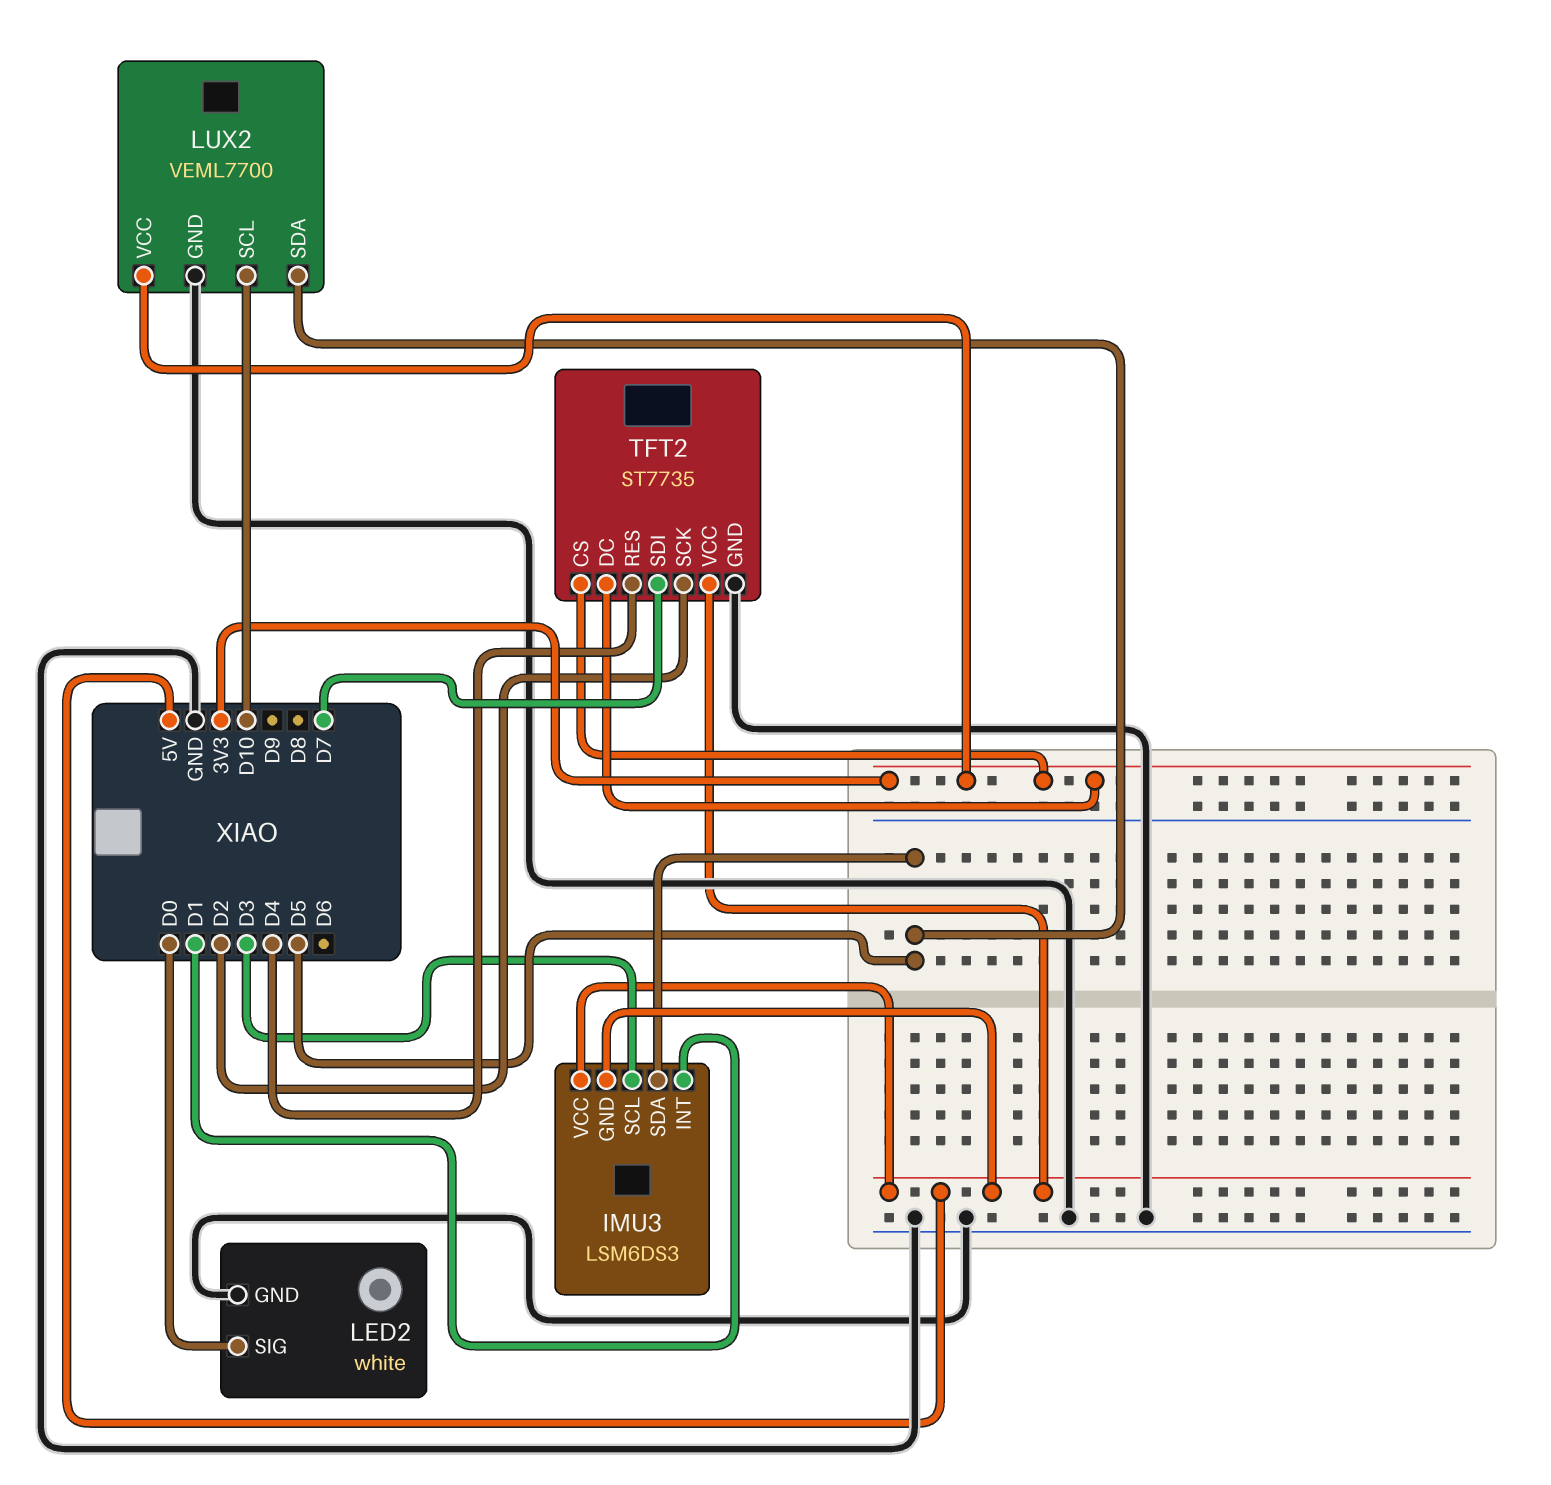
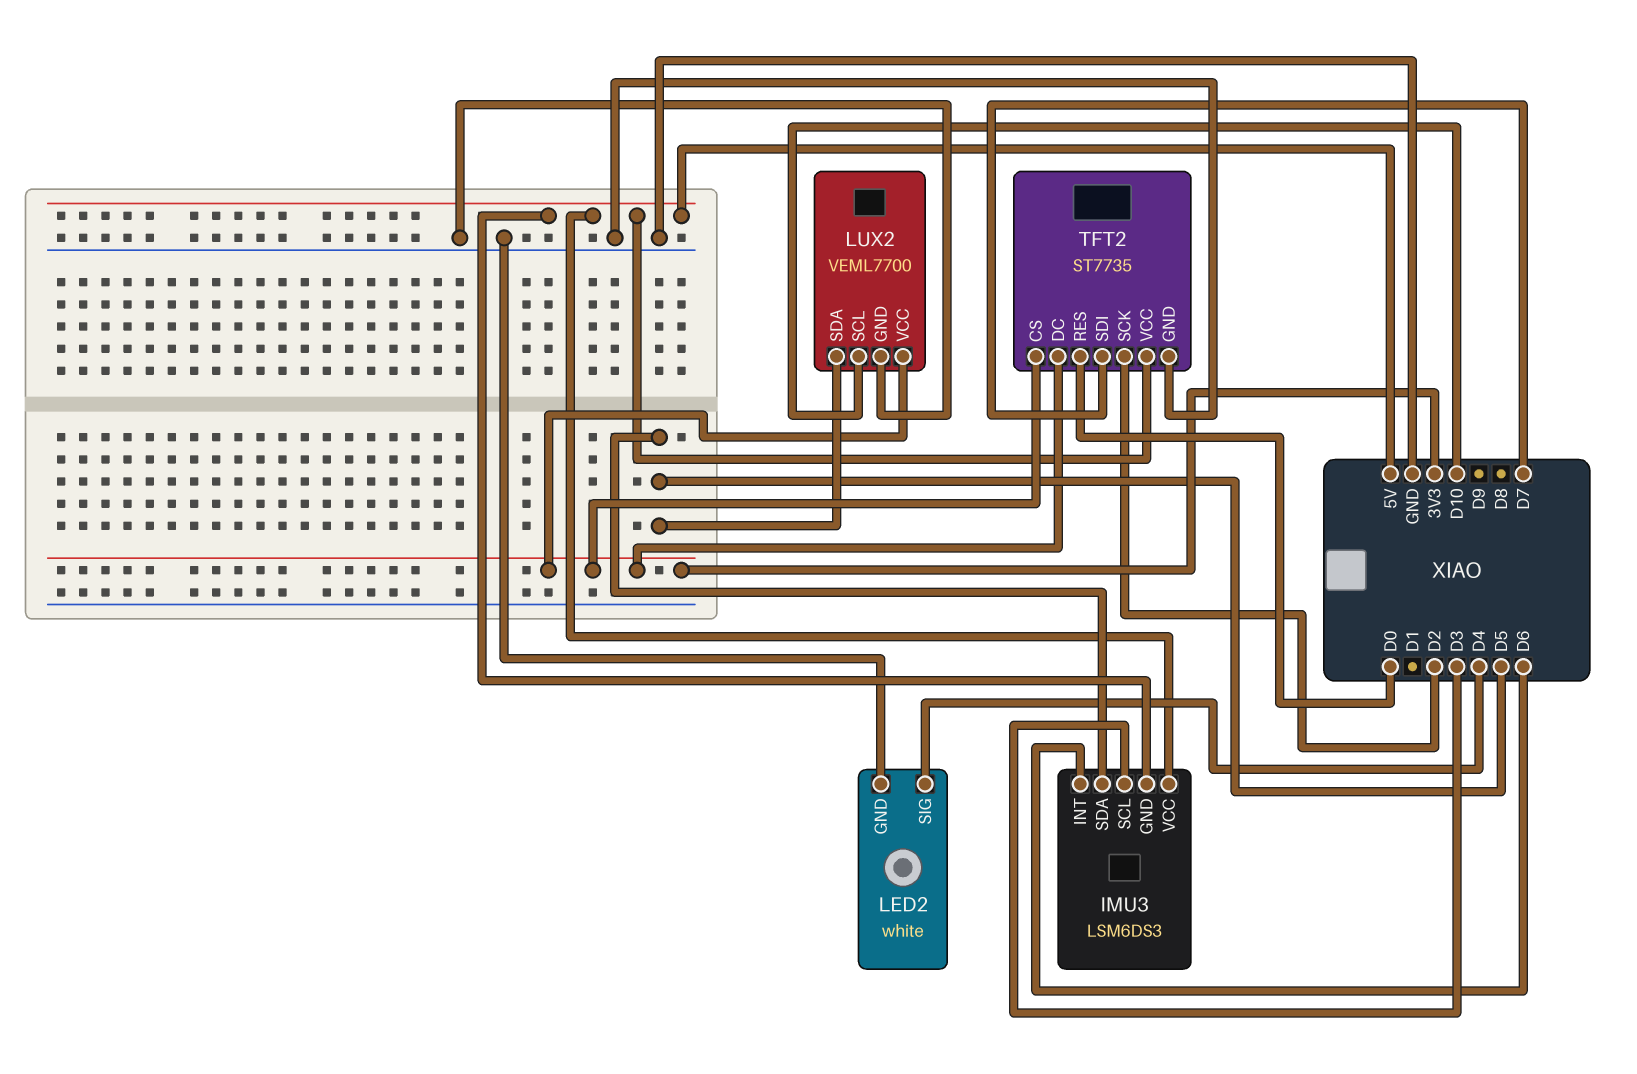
IMU3 pin INT: D1 -> D6
LED2 pin SIG: D0 -> D4
TFT2 pin RES: D4 -> D0

